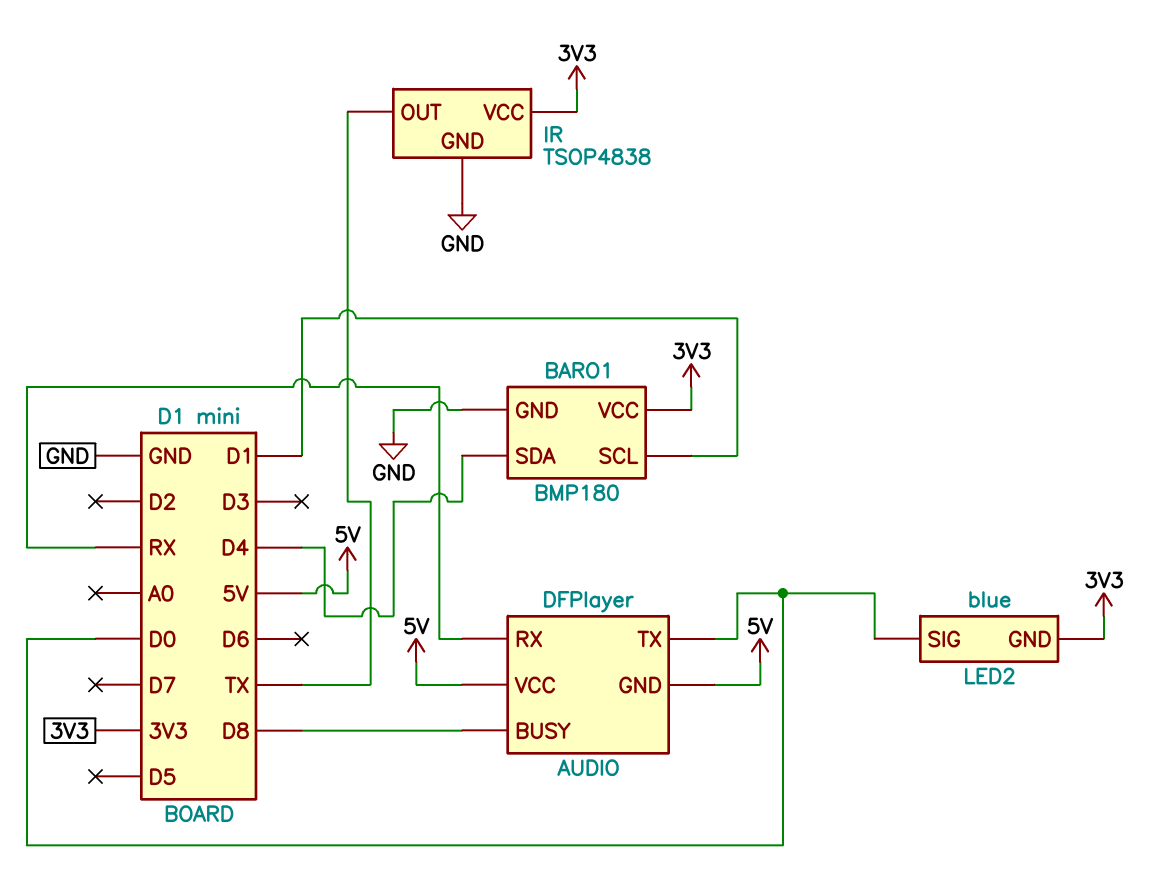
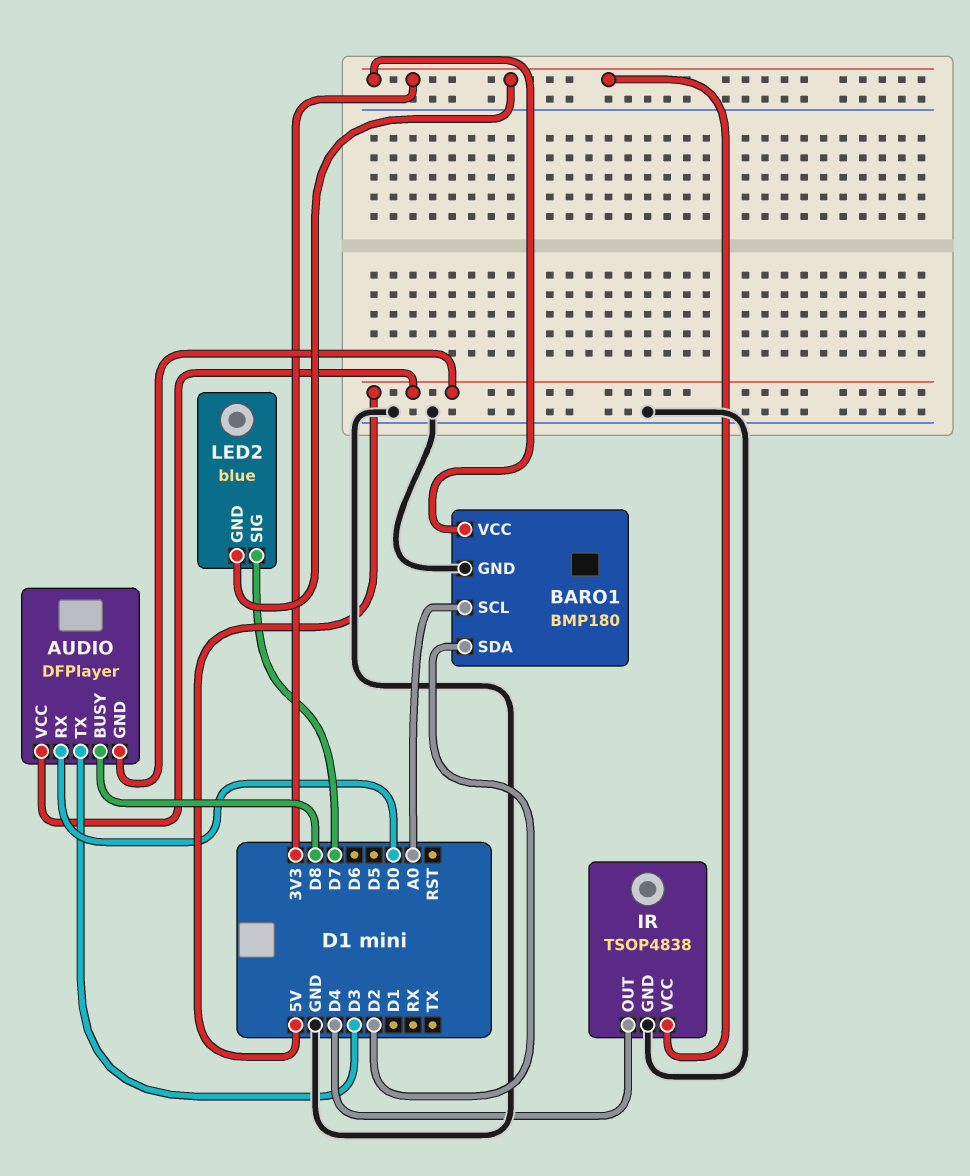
AUDIO pin RX: RX -> D0
AUDIO pin TX: D0 -> D3
BARO1 pin SCL: D1 -> A0
BARO1 pin SDA: D4 -> D2
IR pin OUT: TX -> D4
LED2 pin SIG: D0 -> D7

